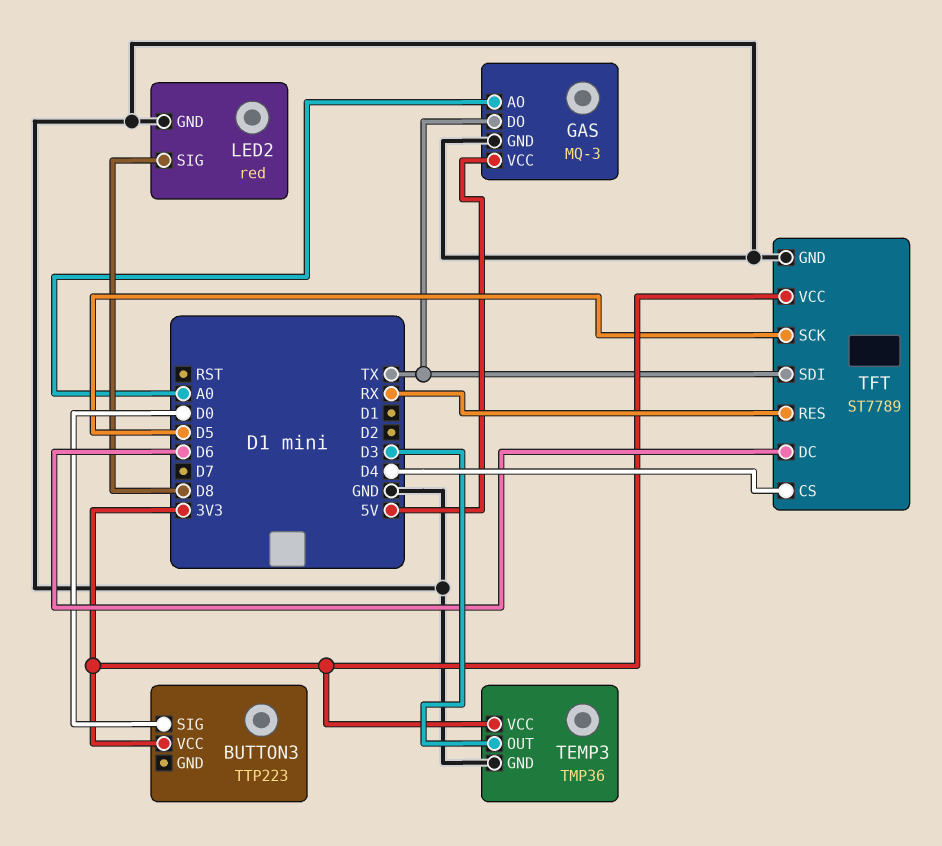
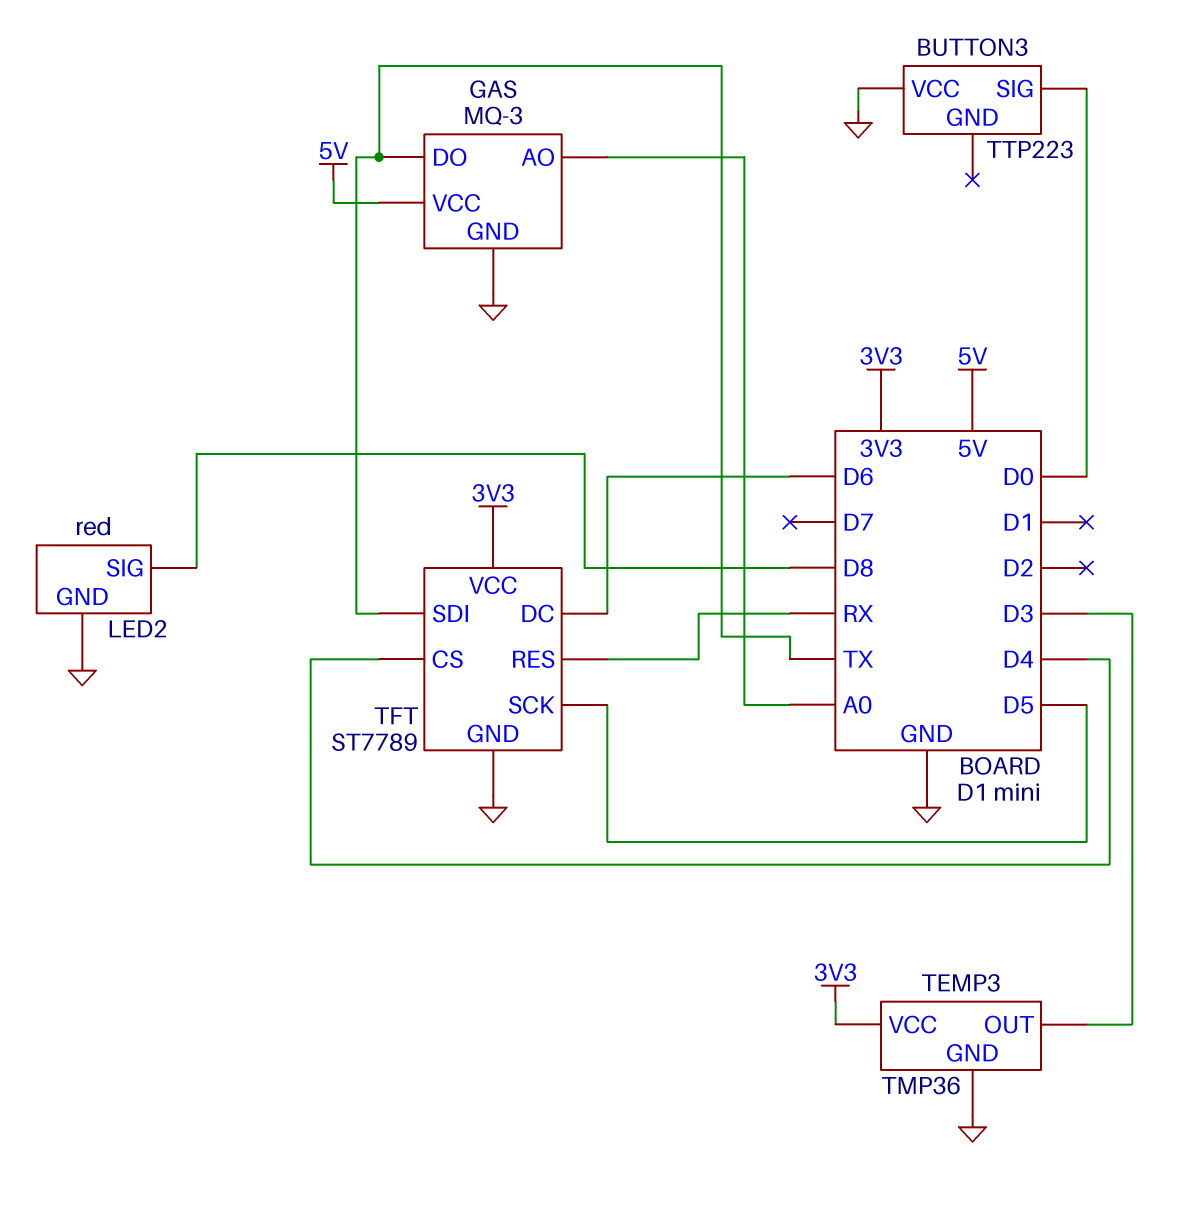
BUTTON3 pin VCC: 3V3 -> GND

